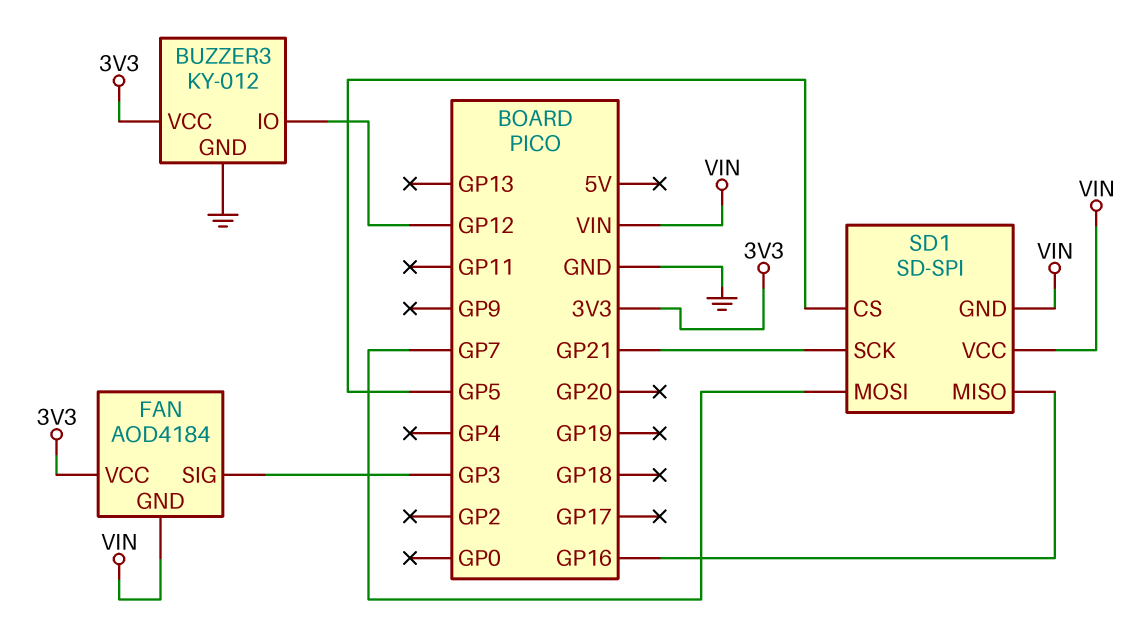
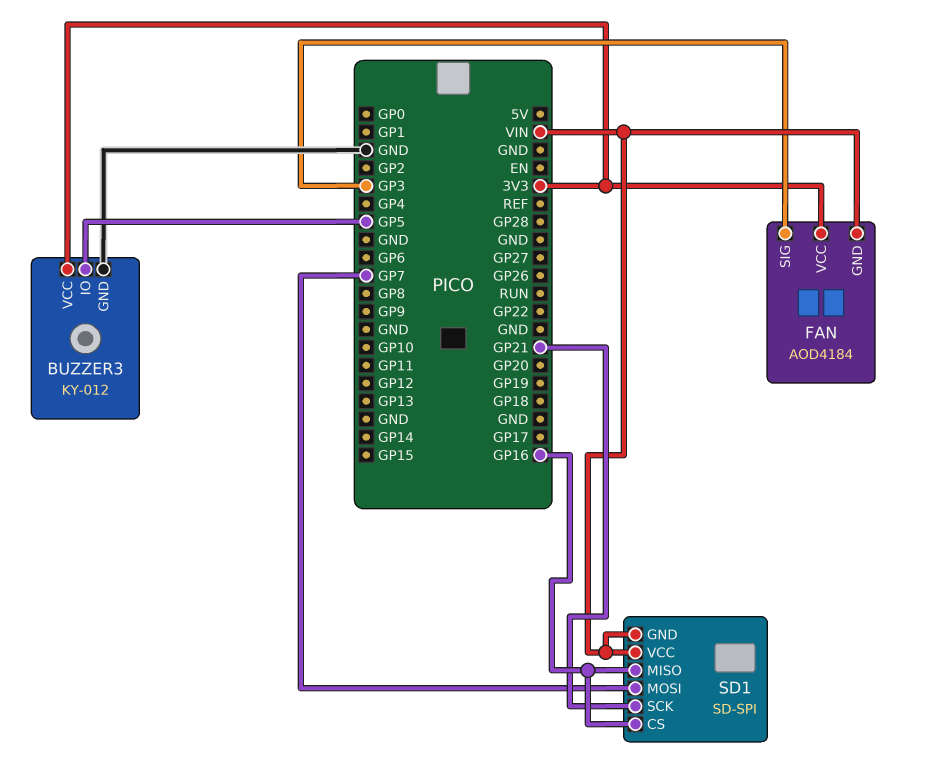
BUZZER3 pin IO: GP12 -> GP5
SD1 pin CS: GP5 -> GP16

